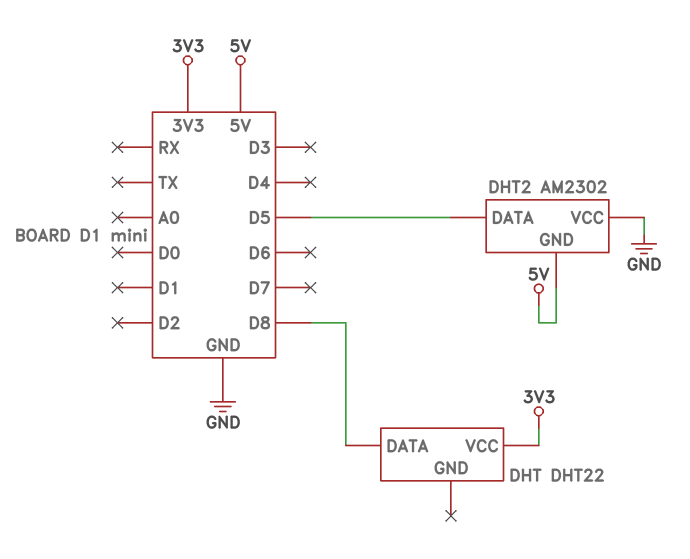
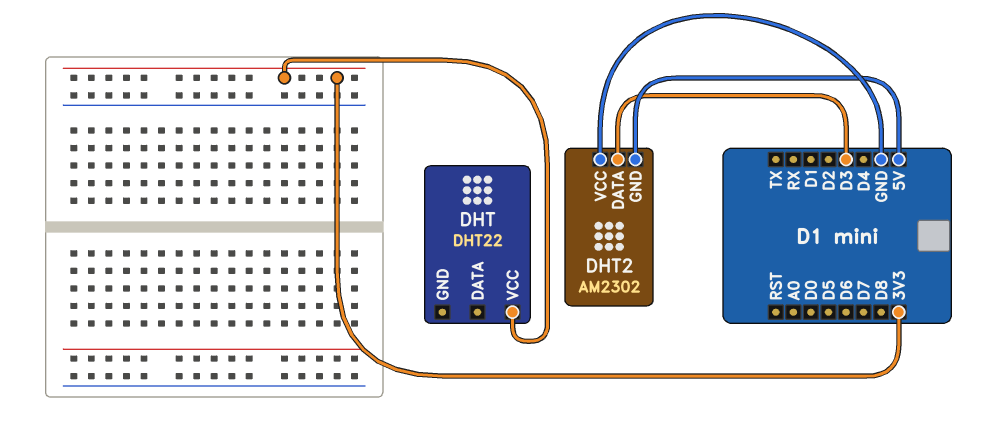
DHT pin DATA: D8 -> none
DHT2 pin DATA: D5 -> D3

